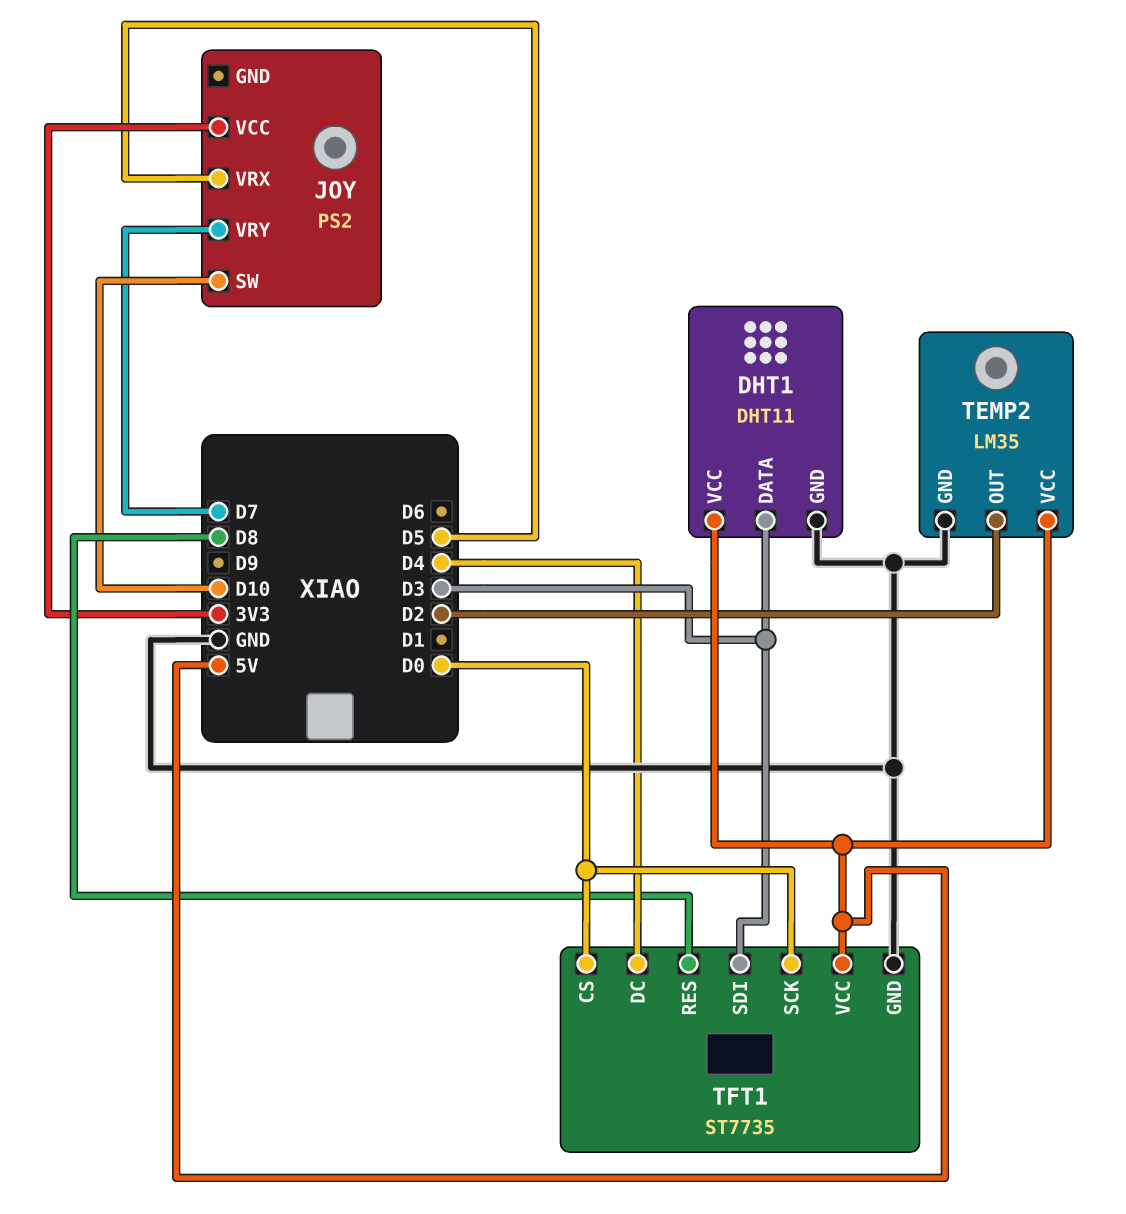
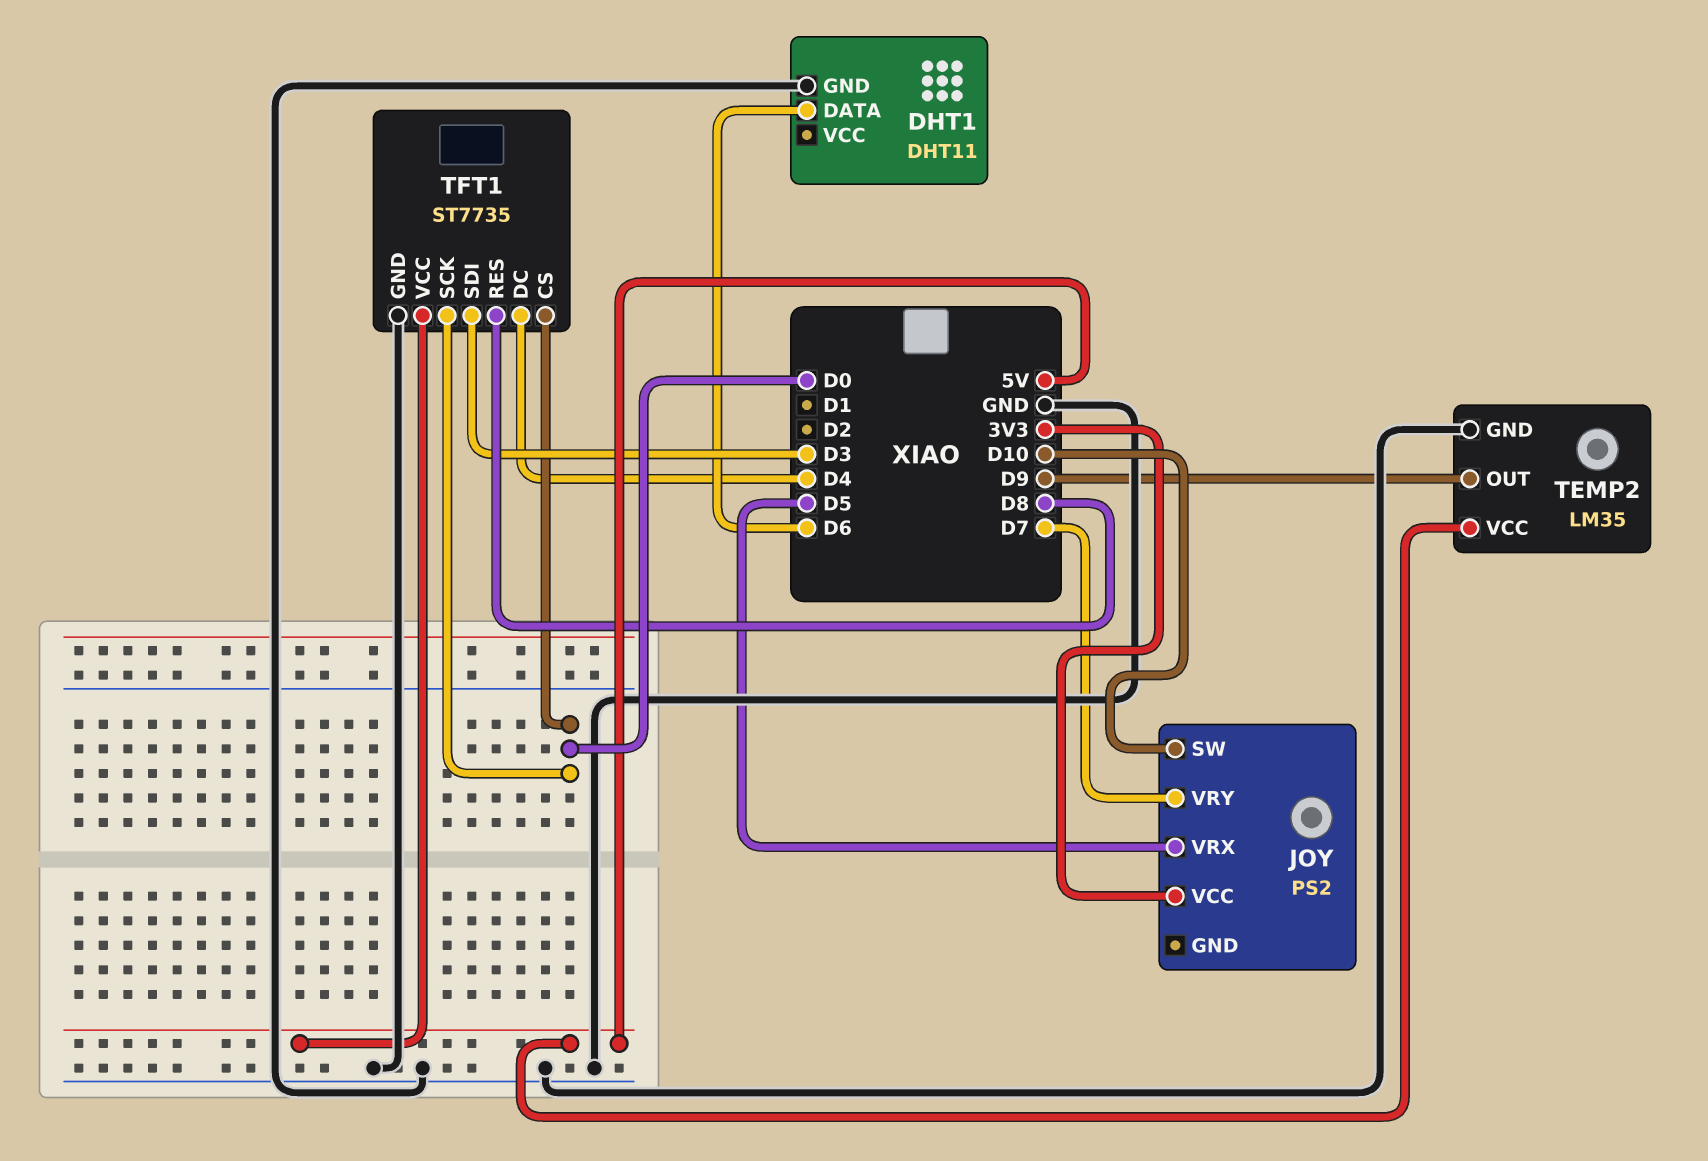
DHT1 pin DATA: D3 -> D6
DHT1 pin VCC: 5V -> none
TEMP2 pin OUT: D2 -> D9

